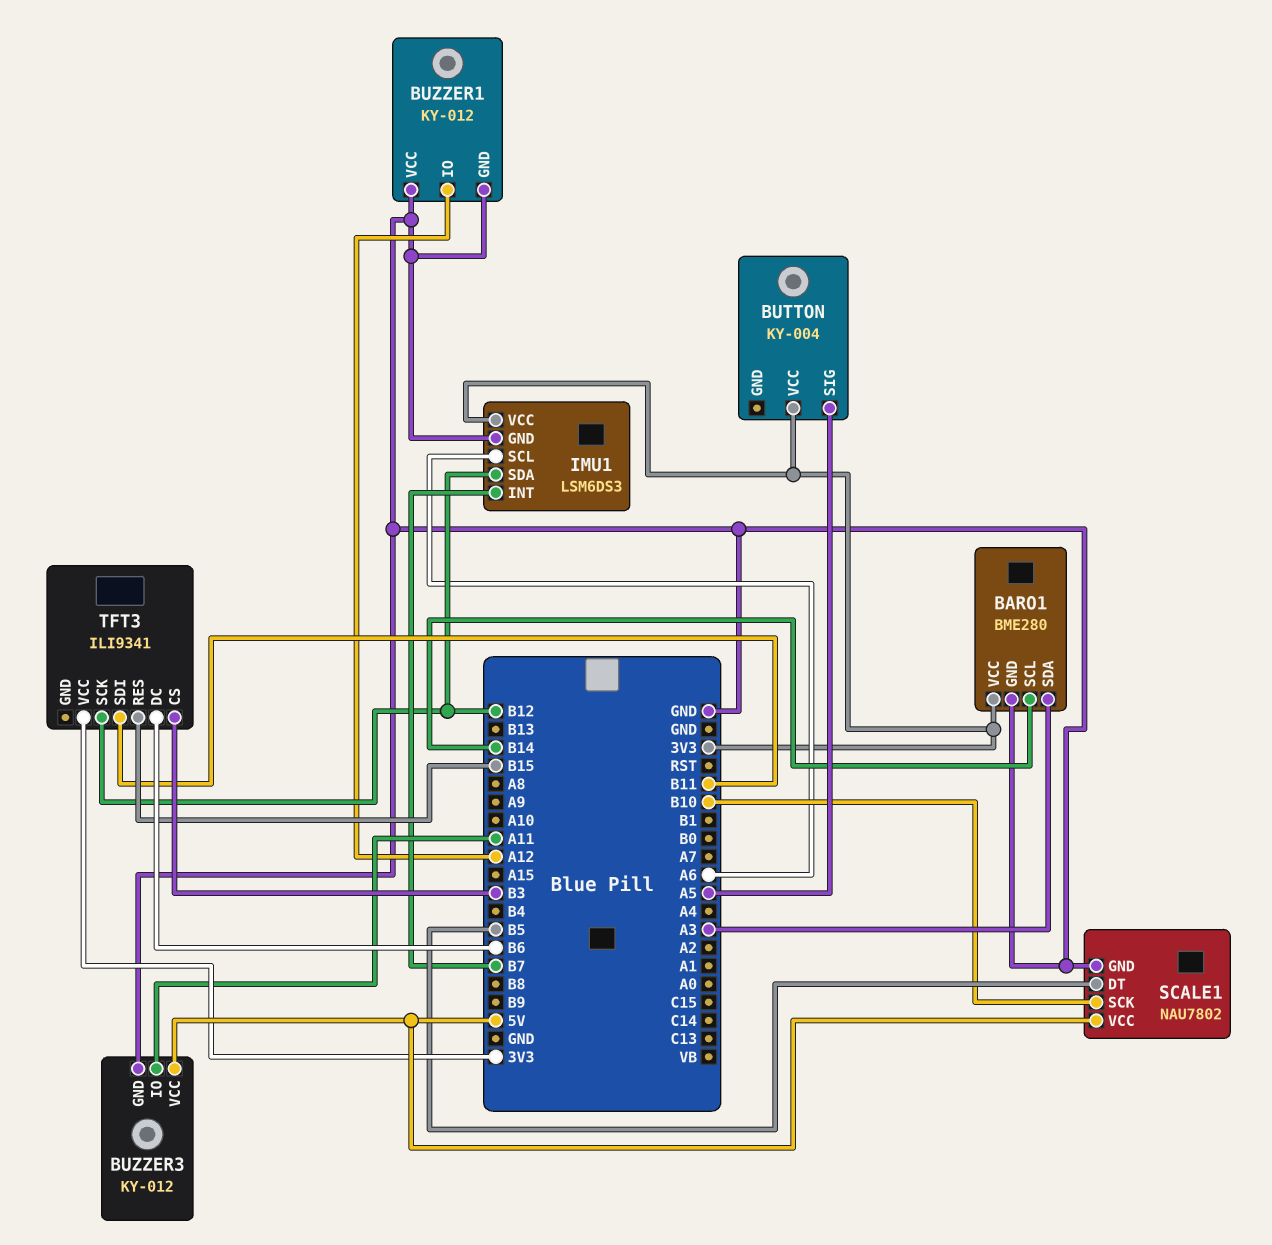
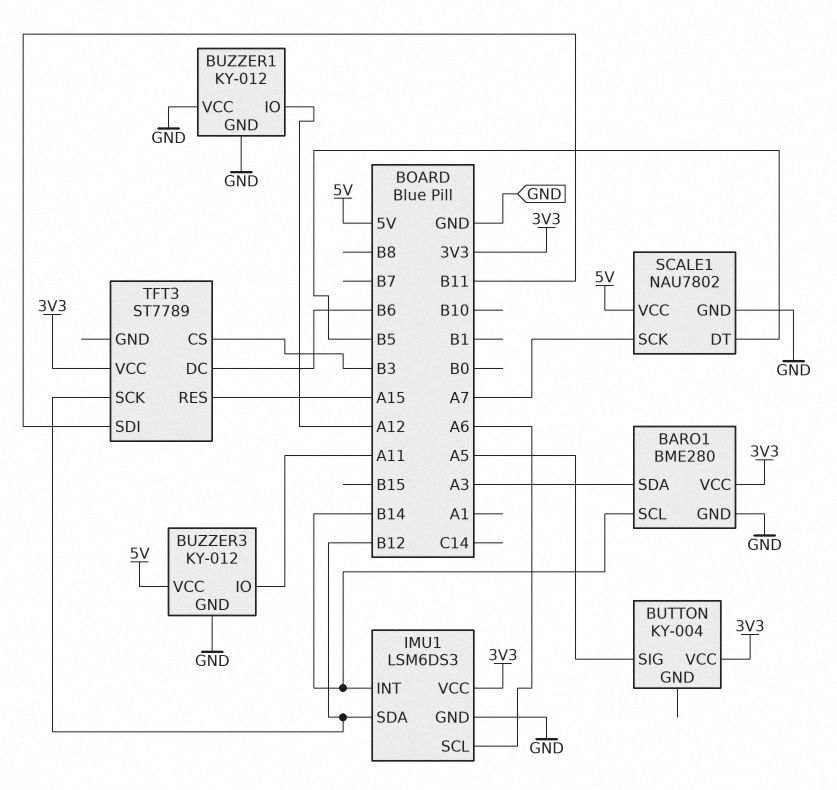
IMU1 pin INT: B7 -> B14
SCALE1 pin SCK: B10 -> A7
TFT3: ILI9341 -> ST7789
TFT3 pin RES: B15 -> A15

